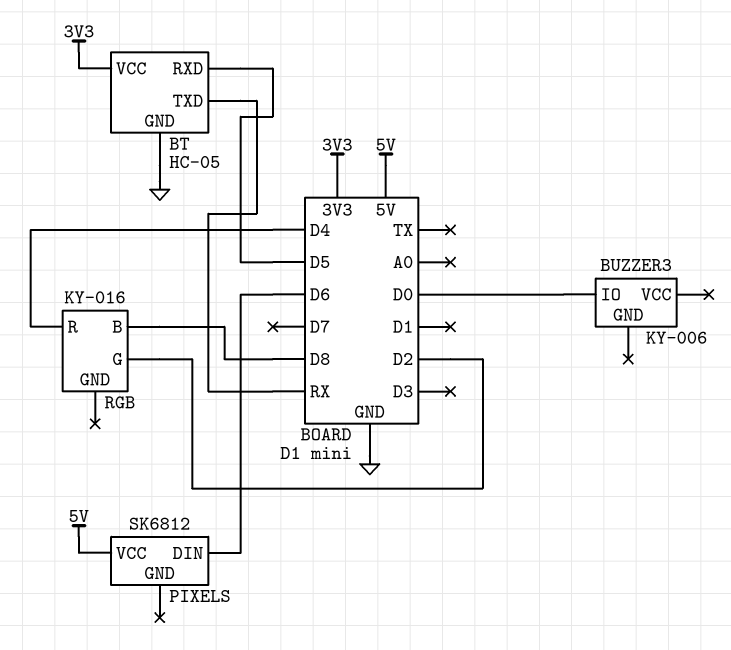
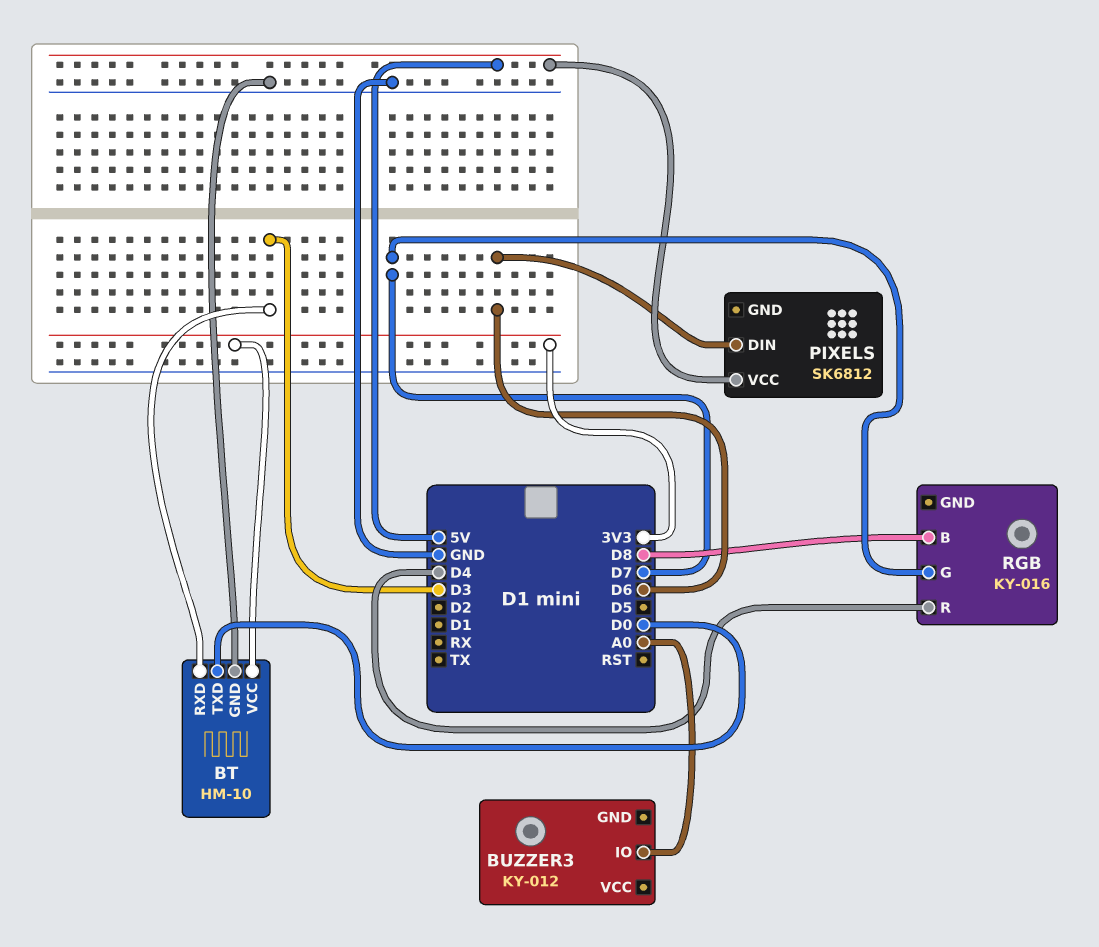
BT: HC-05 -> HM-10
BT pin RXD: D5 -> D3
BT pin TXD: RX -> D0
BUZZER3: KY-006 -> KY-012
BUZZER3 pin IO: D0 -> A0
RGB pin G: D2 -> D7

